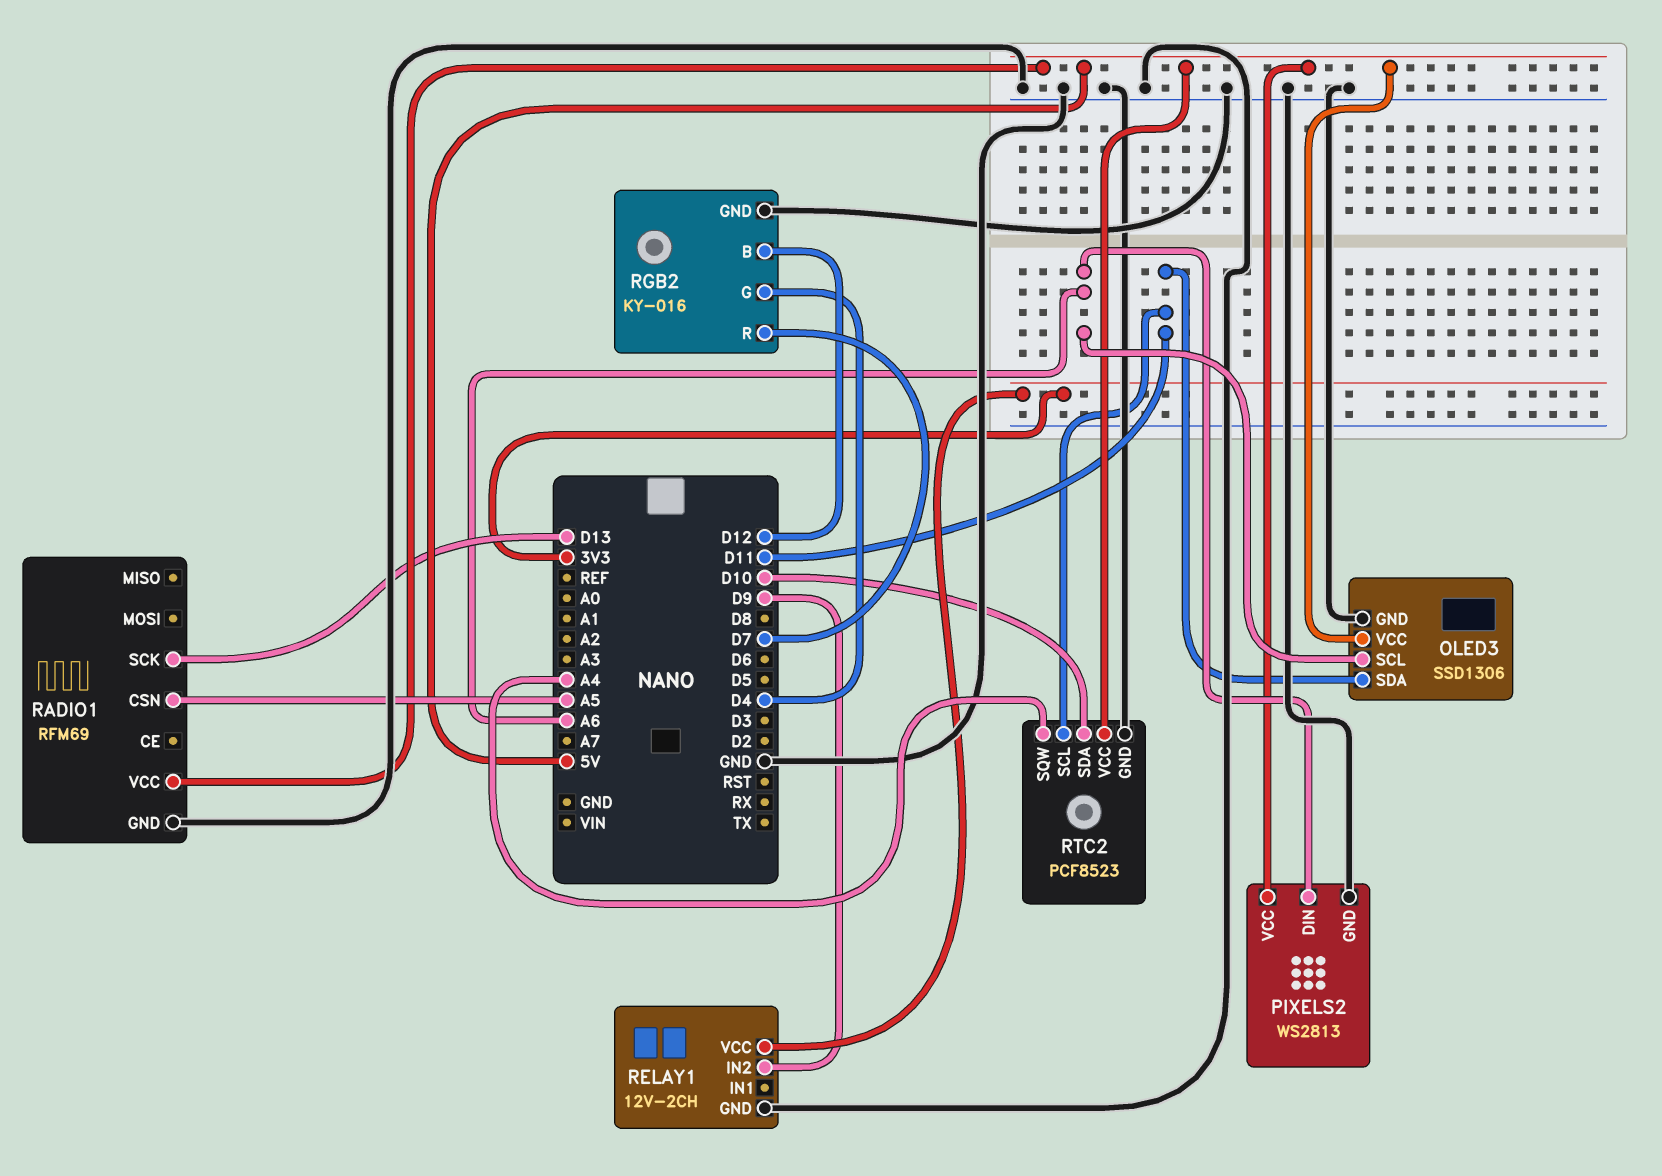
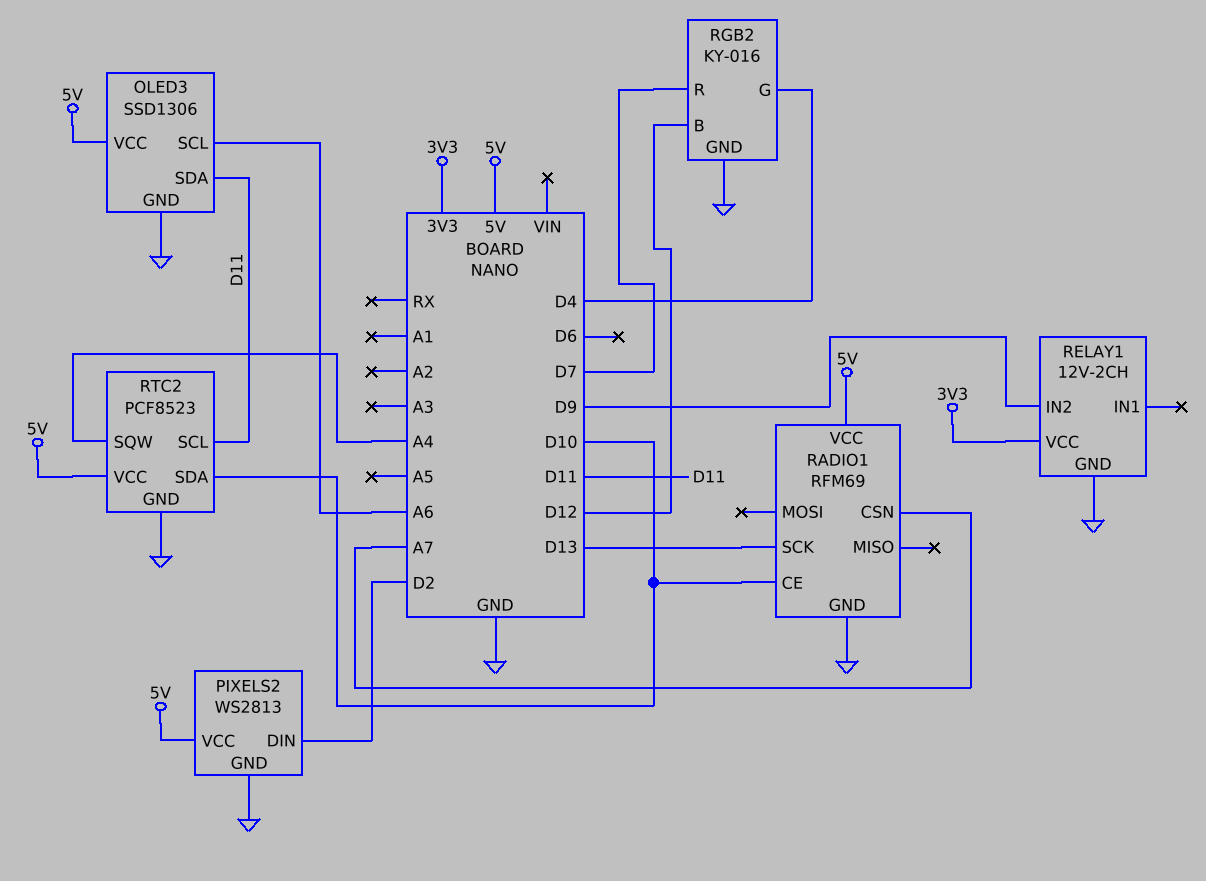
PIXELS2 pin DIN: A6 -> D2
RADIO1 pin CE: none -> D10
RADIO1 pin CSN: A5 -> A7

